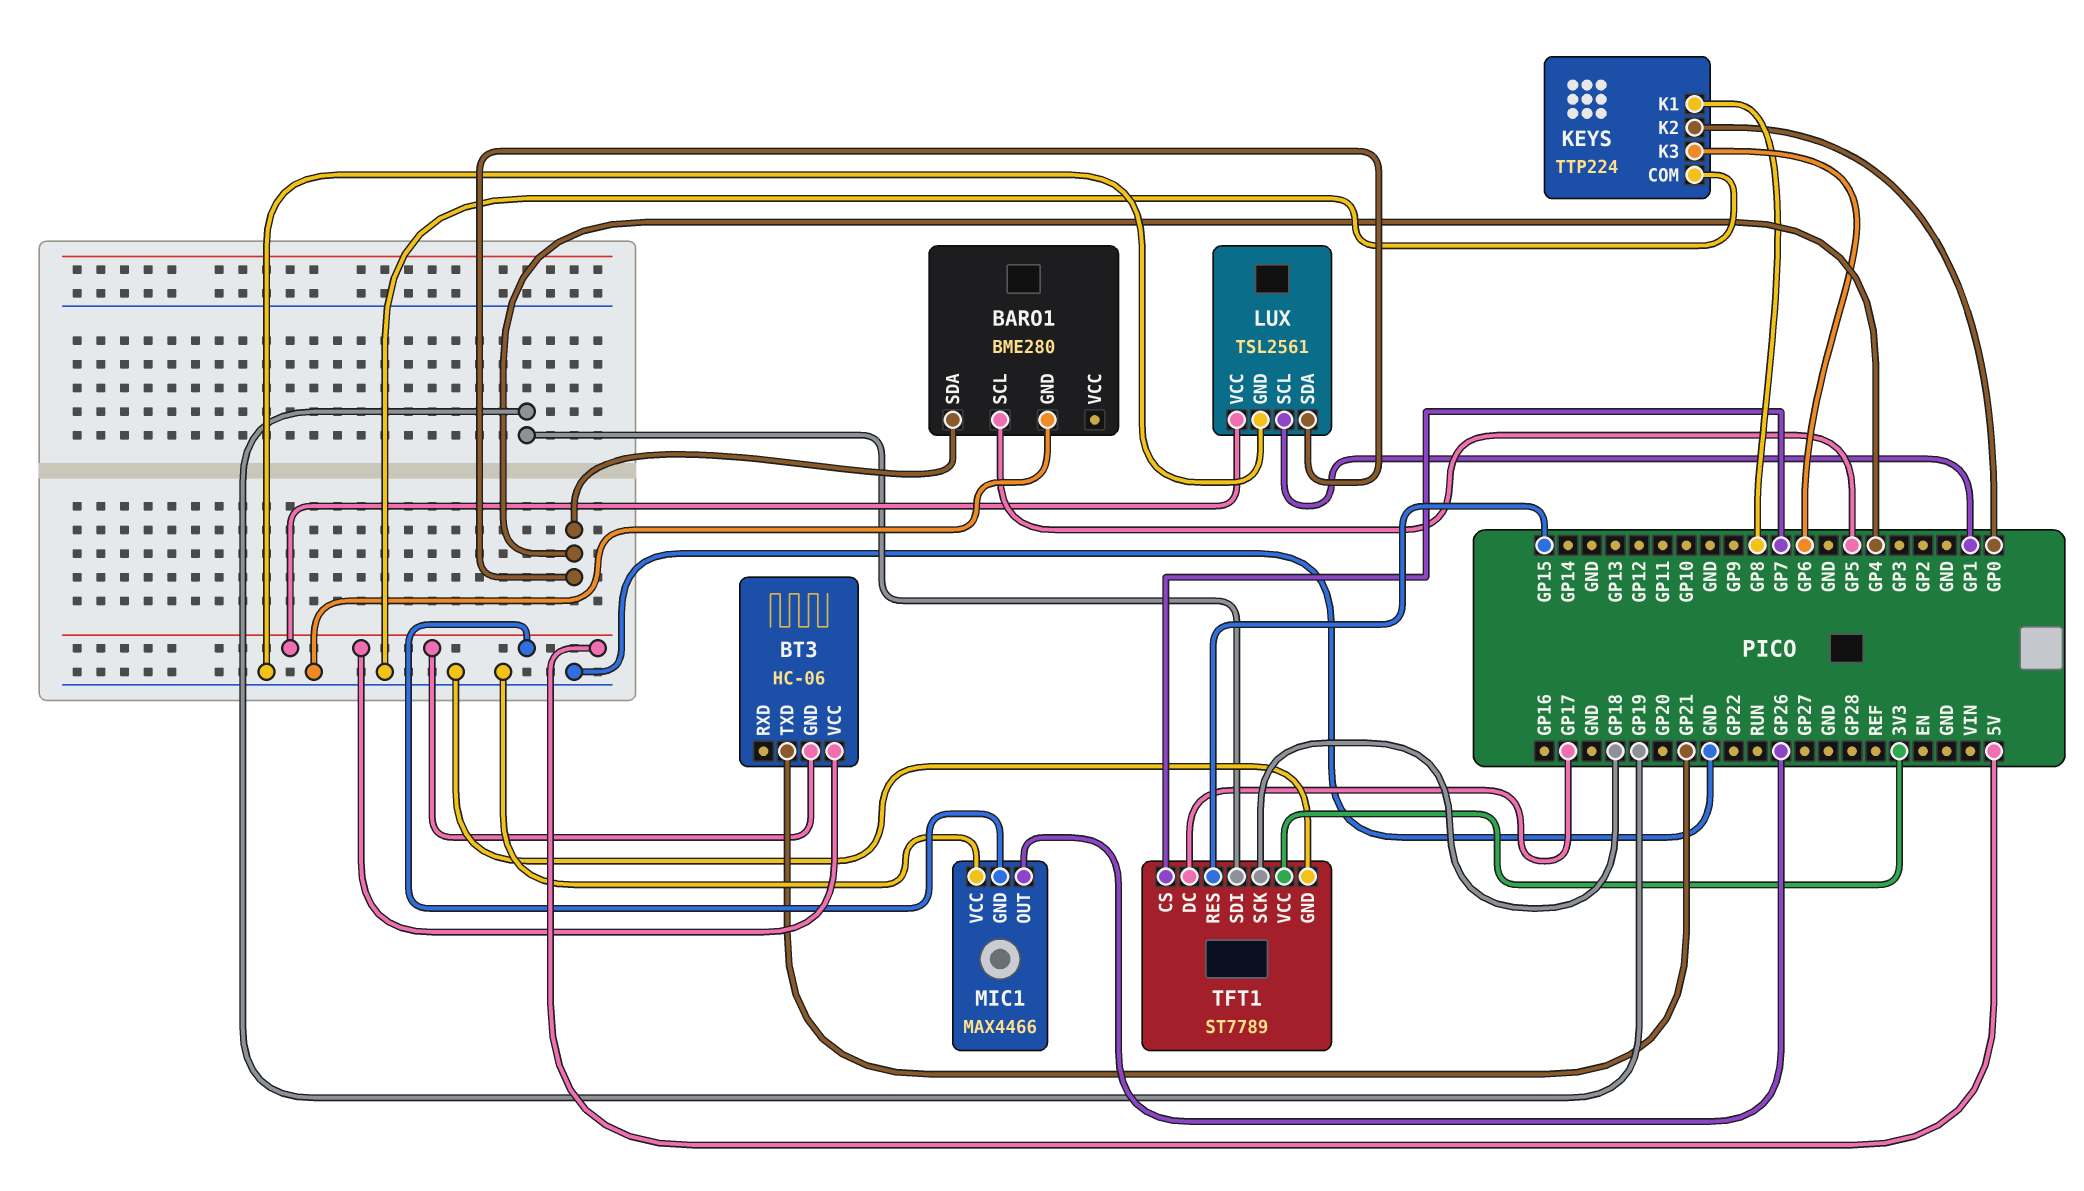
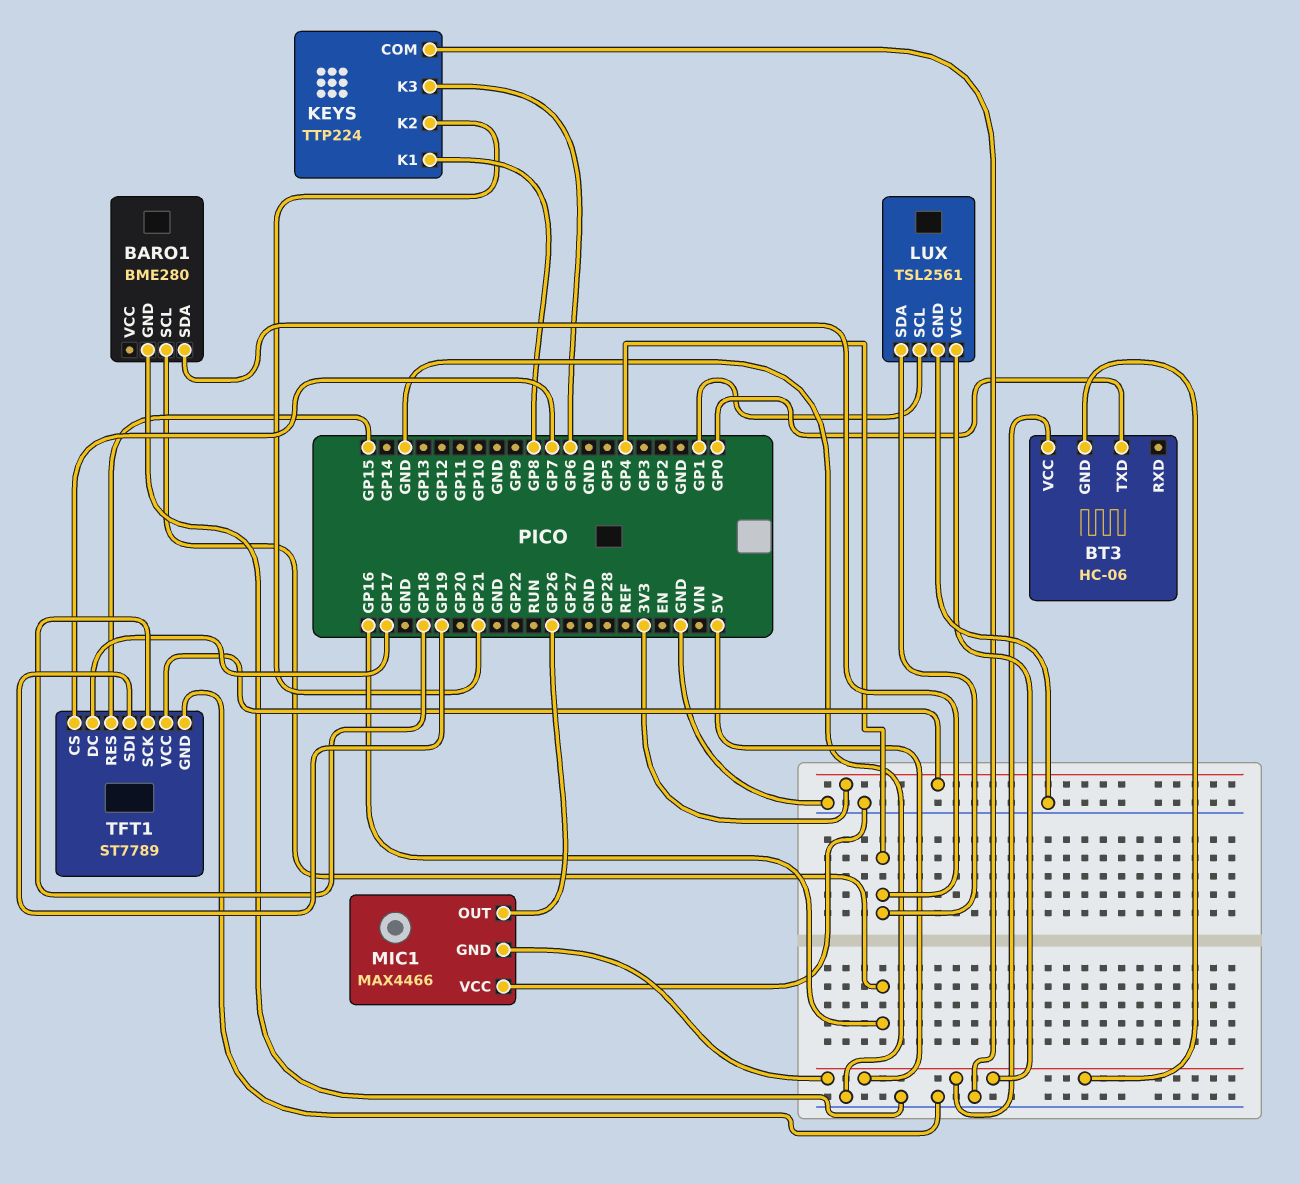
BARO1 pin SCL: GP5 -> GP16
BT3 pin TXD: GP21 -> GP0
KEYS pin K2: GP0 -> GP21

